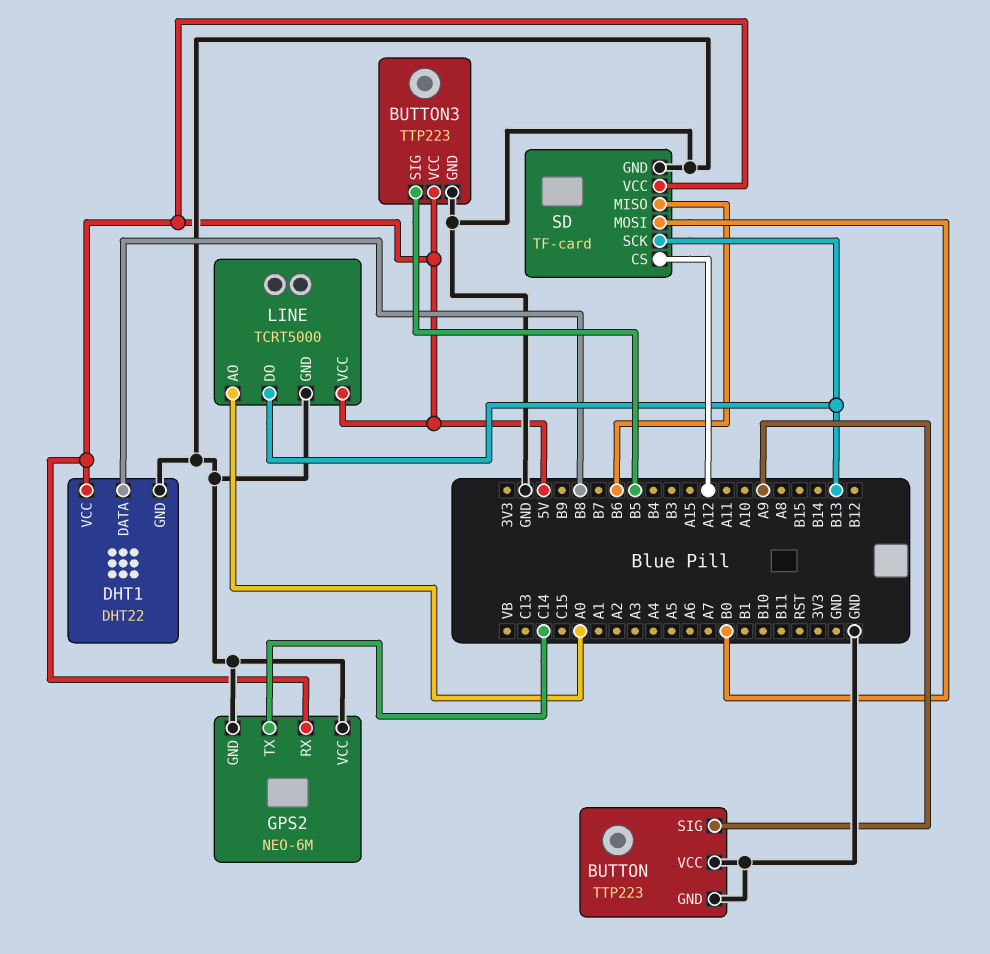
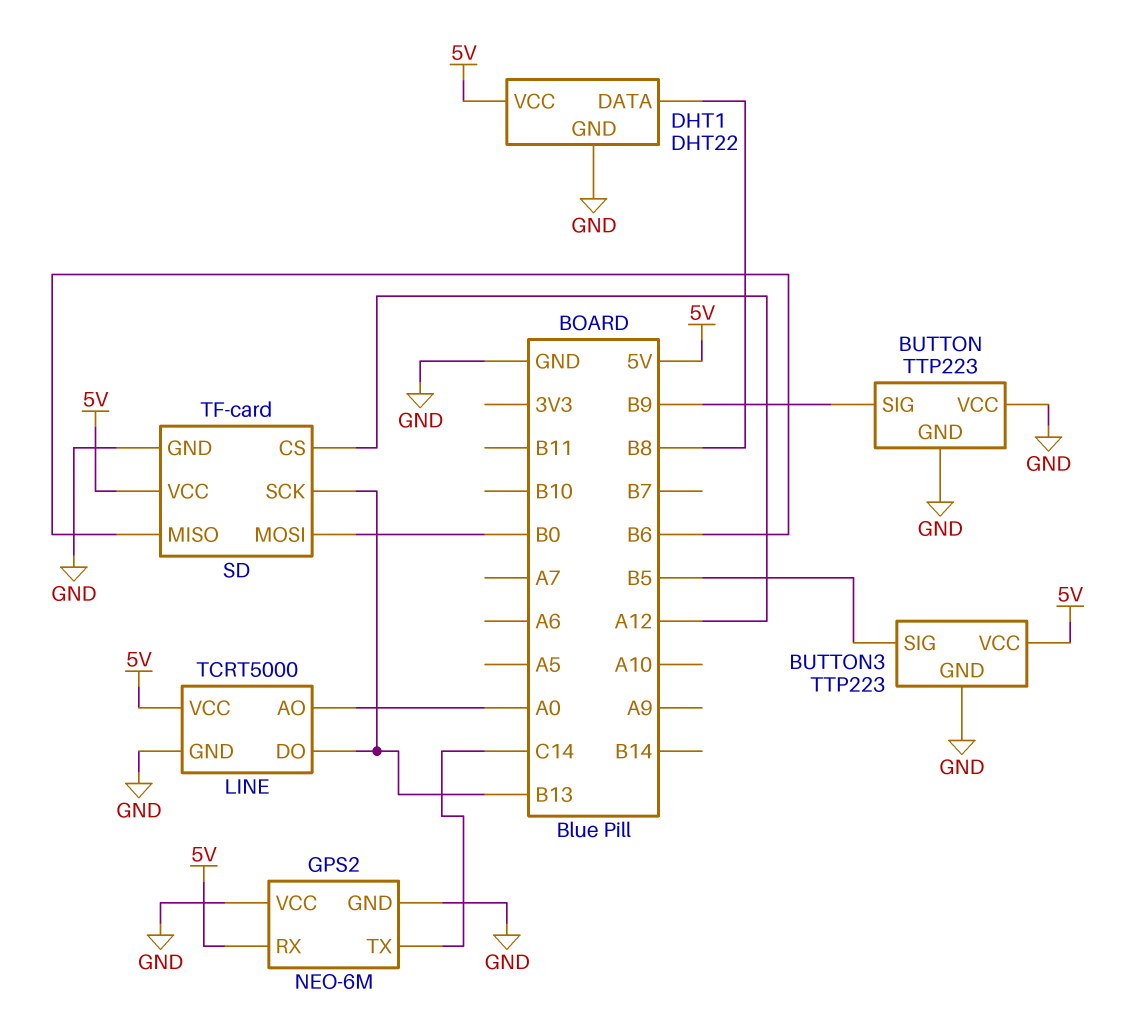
BUTTON pin SIG: A9 -> B9

